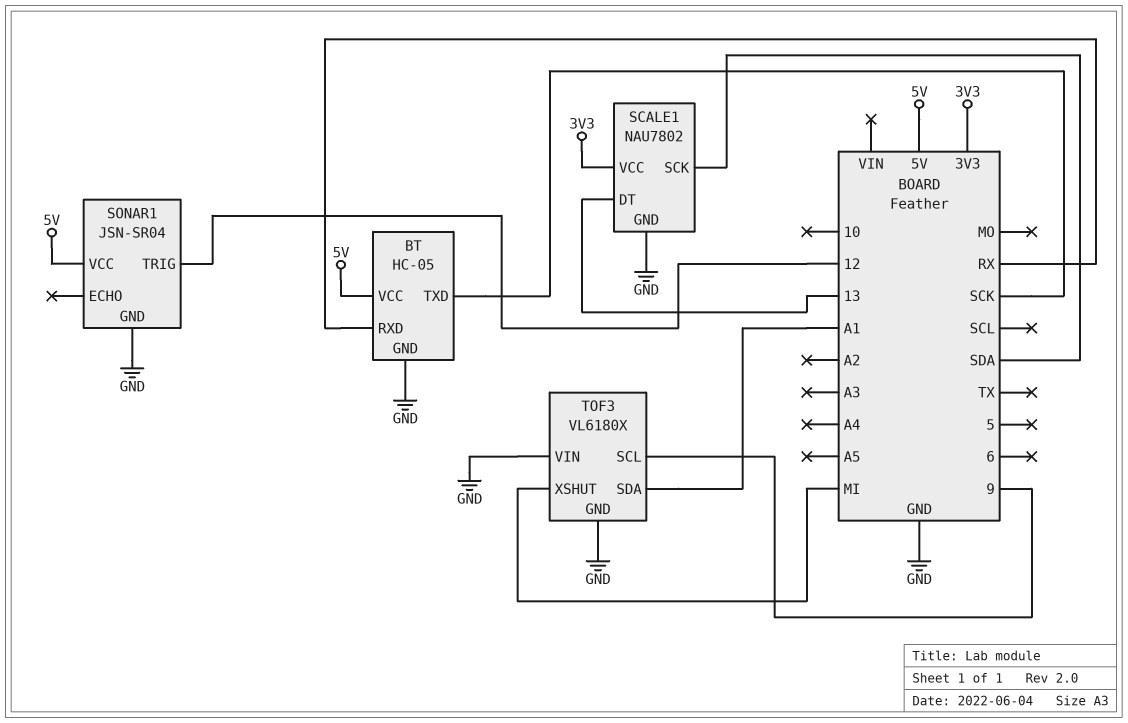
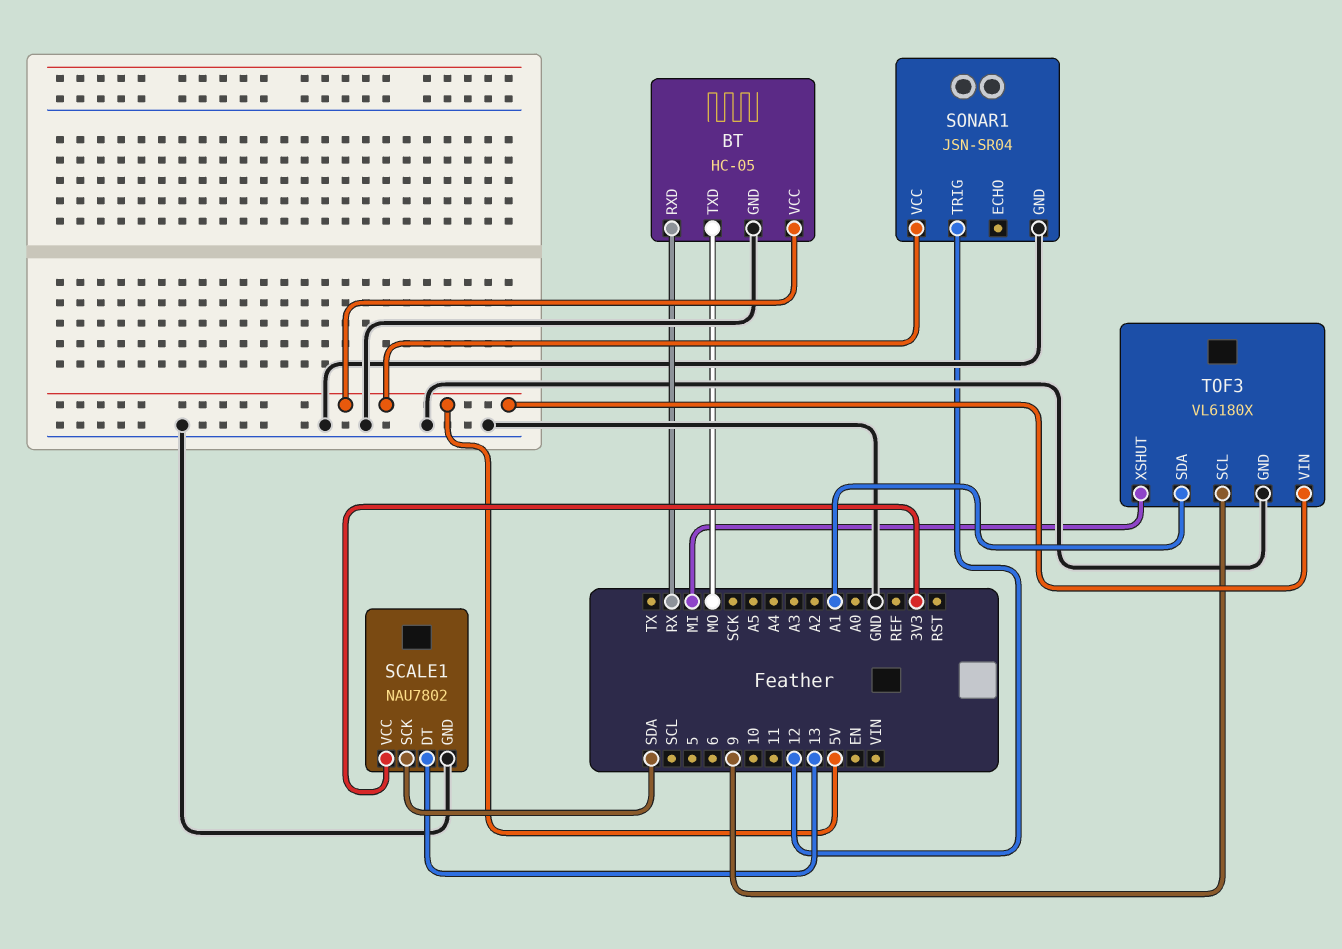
BT pin TXD: SCK -> MO
TOF3 pin VIN: GND -> 5V

